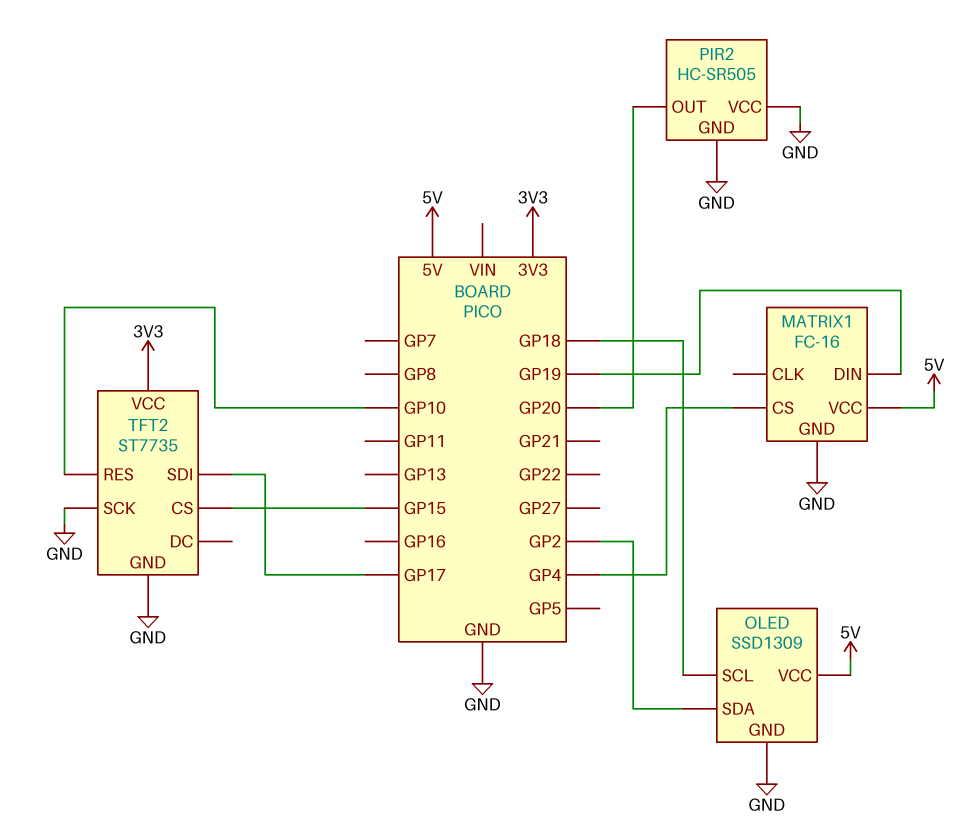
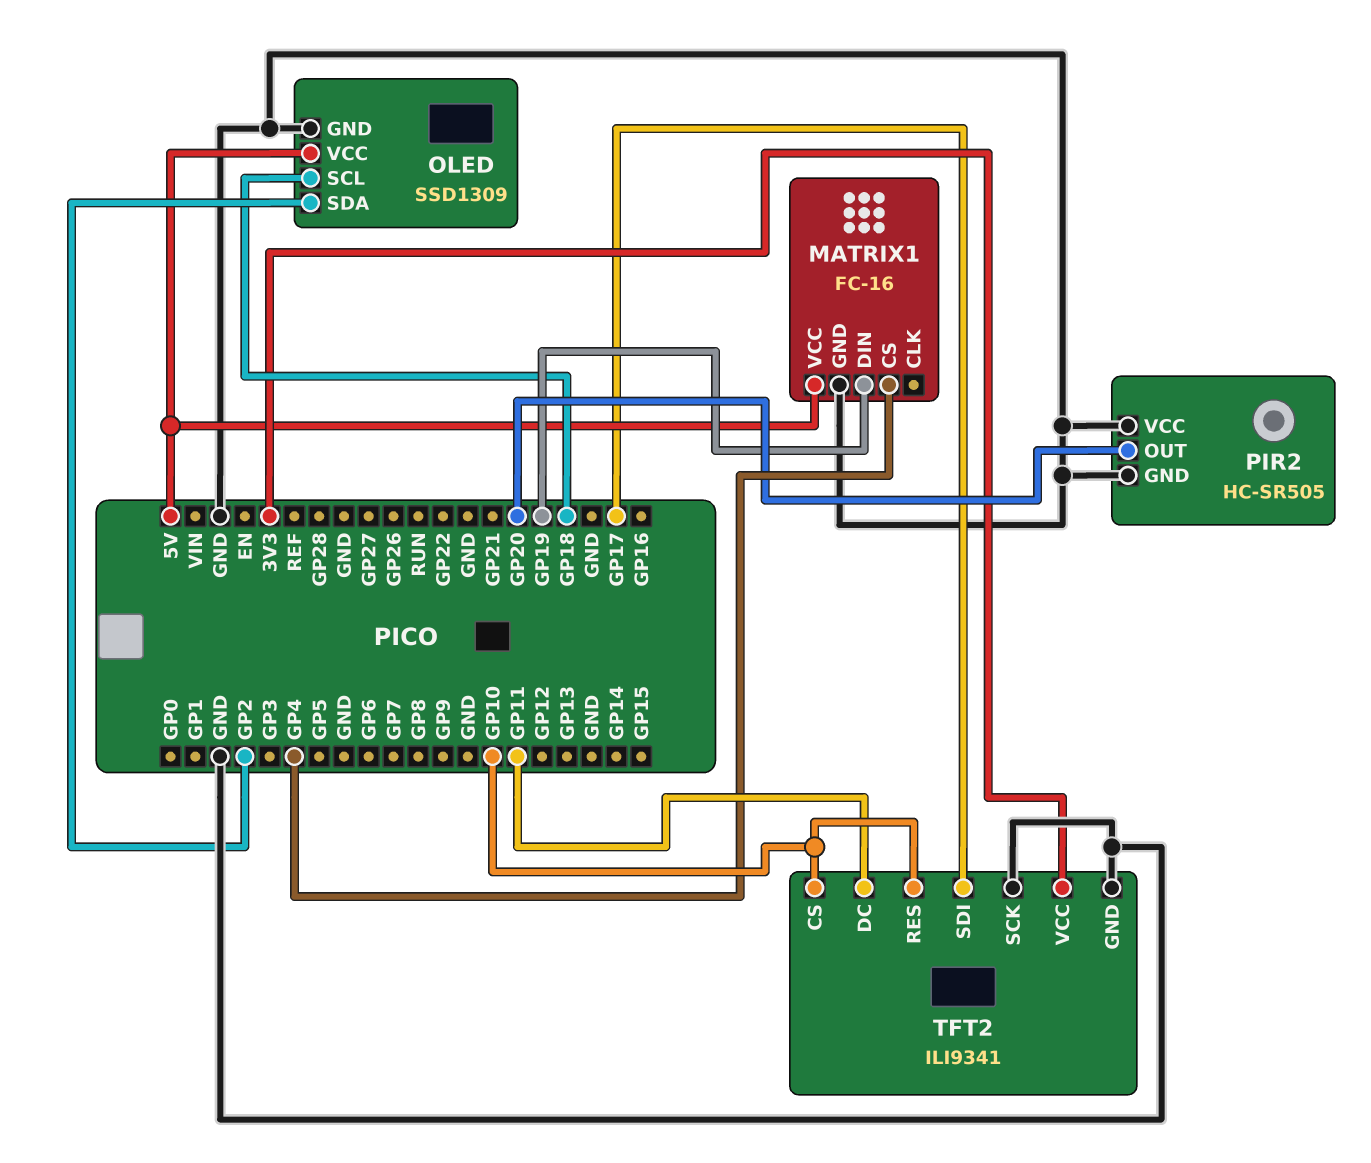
TFT2: ST7735 -> ILI9341
TFT2 pin CS: GP15 -> GP10
TFT2 pin DC: none -> GP11

